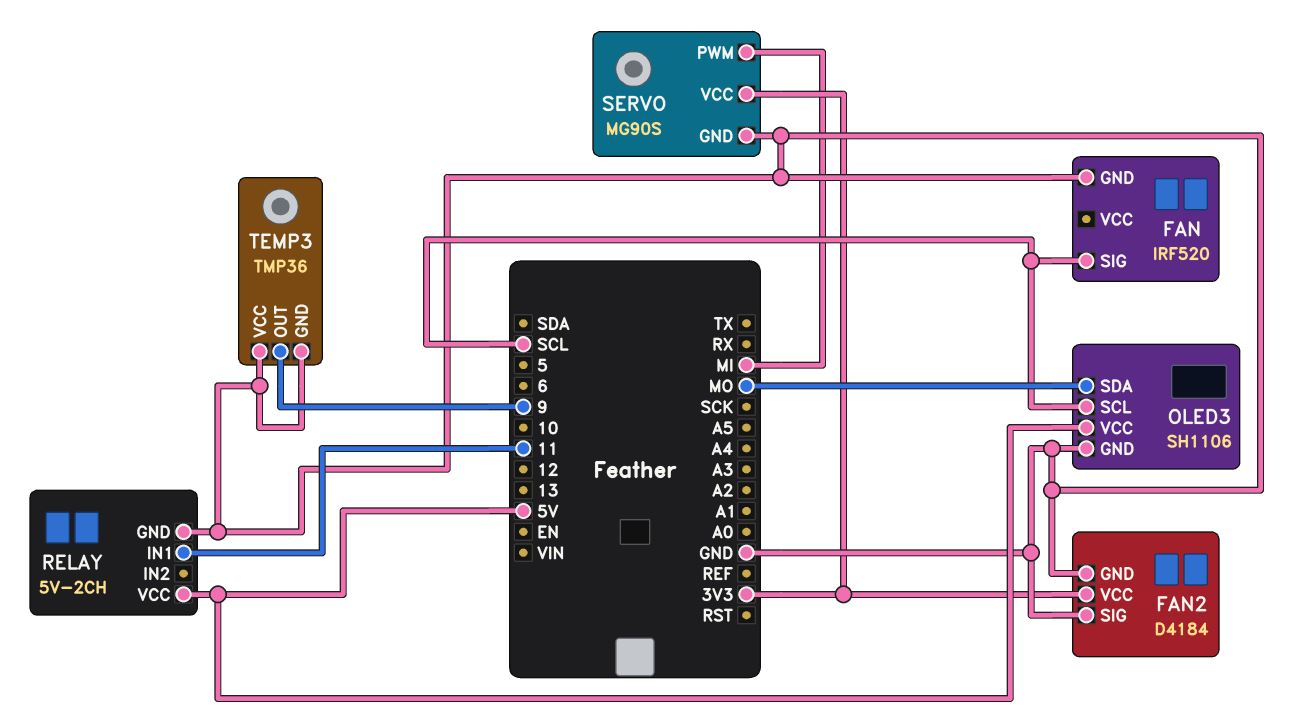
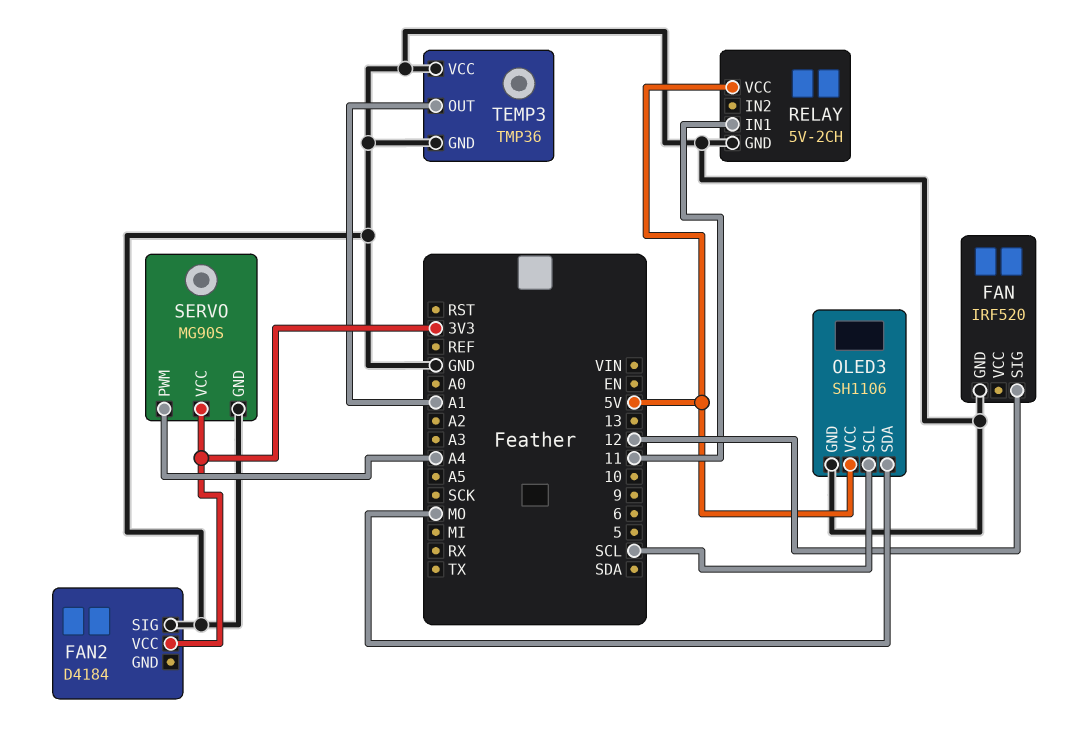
FAN pin SIG: SCL -> 12
FAN2 pin GND: GND -> none
SERVO pin PWM: MI -> A4
TEMP3 pin OUT: 9 -> A1

